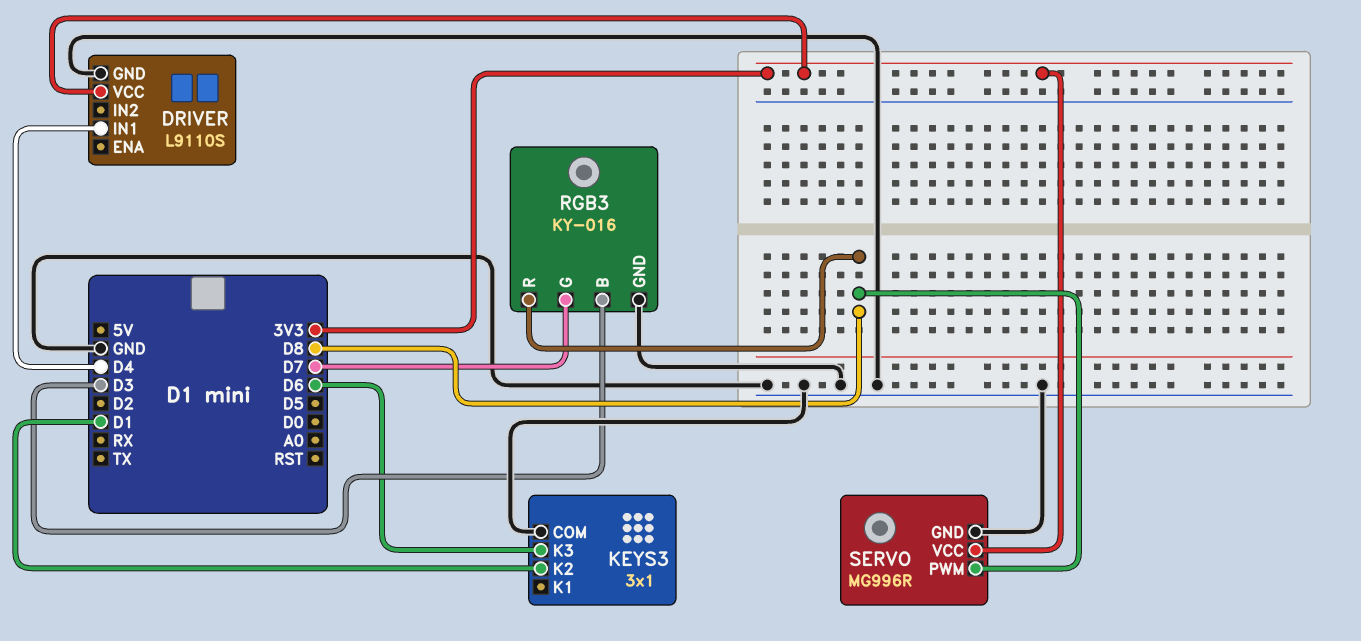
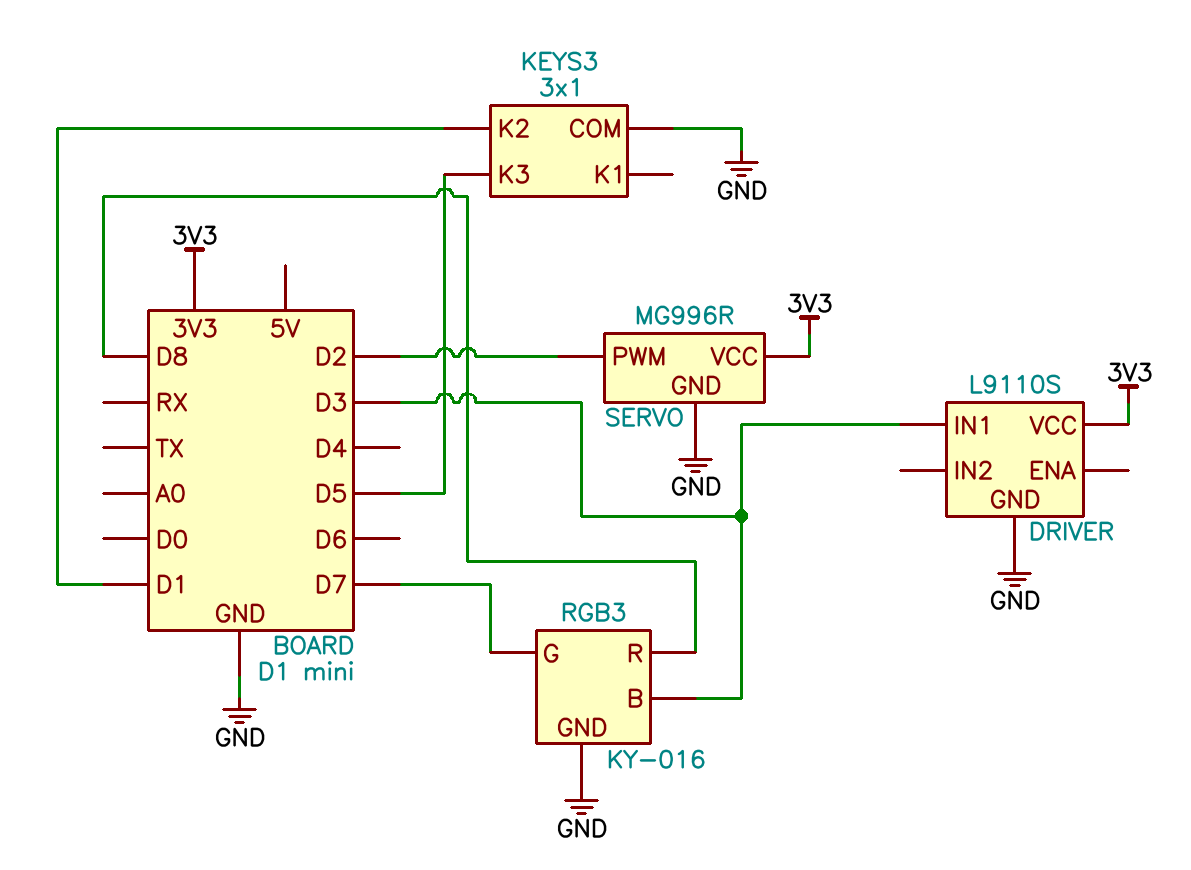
DRIVER pin IN1: D4 -> D3
KEYS3 pin K3: D6 -> D5
SERVO pin PWM: D8 -> D2

